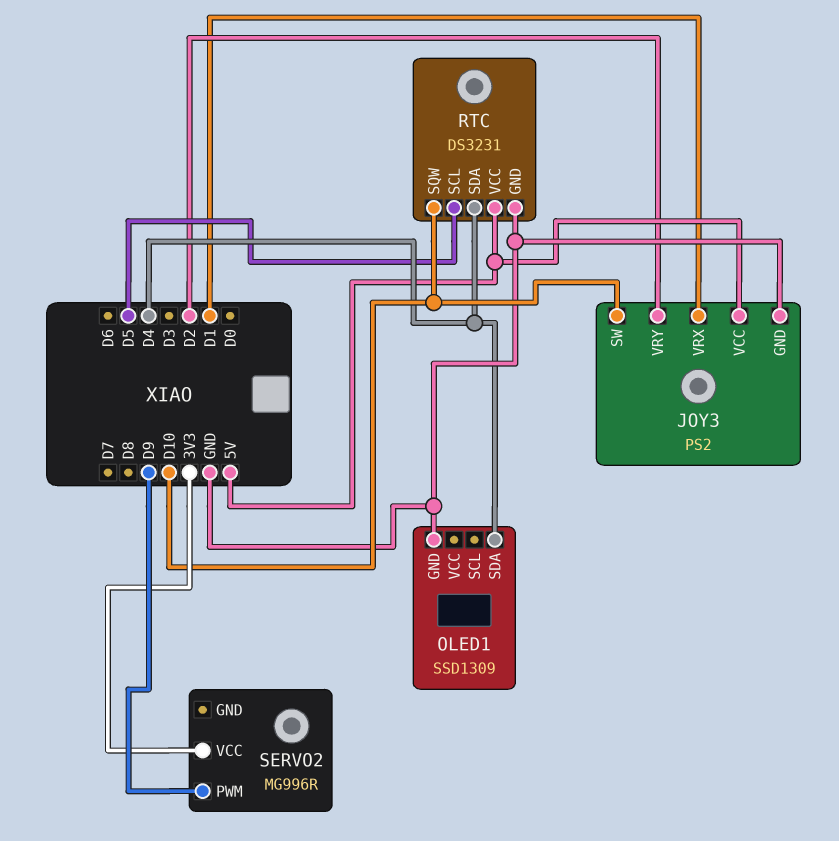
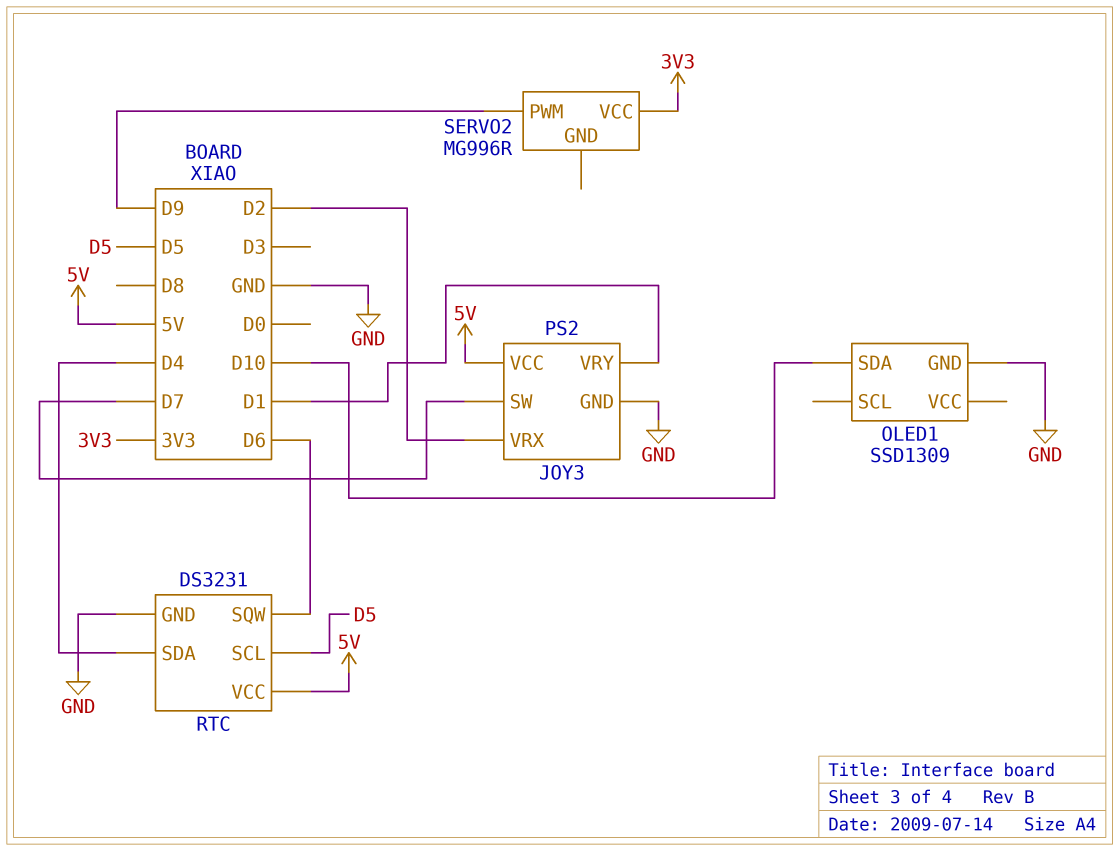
JOY3 pin SW: D10 -> D7
JOY3 pin VRX: D1 -> D2
JOY3 pin VRY: D2 -> D1
OLED1 pin SDA: D4 -> D10
RTC pin SQW: D10 -> D6

